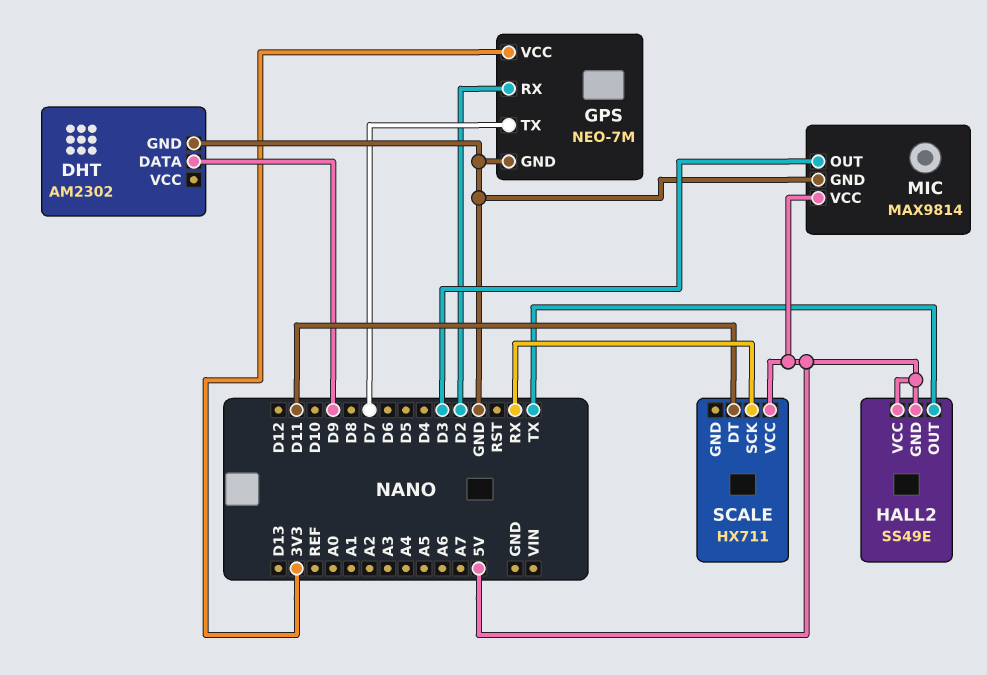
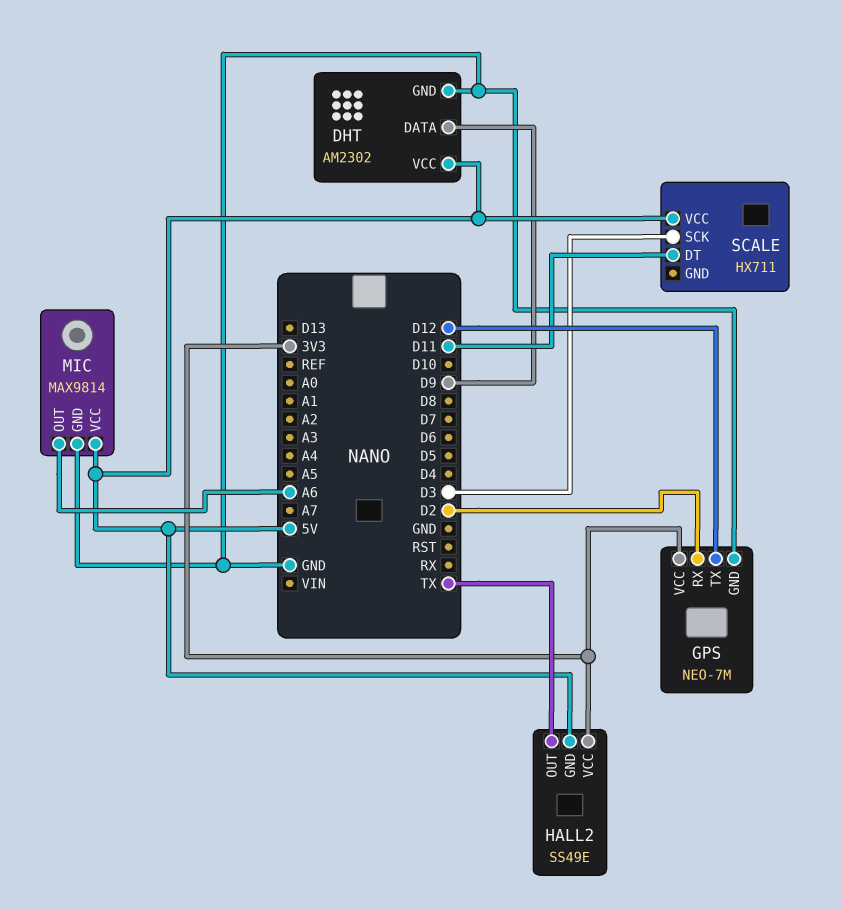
DHT pin VCC: none -> 5V
GPS pin TX: D7 -> D12
HALL2 pin VCC: 5V -> 3V3
MIC pin OUT: D3 -> A6
SCALE pin SCK: RX -> D3

